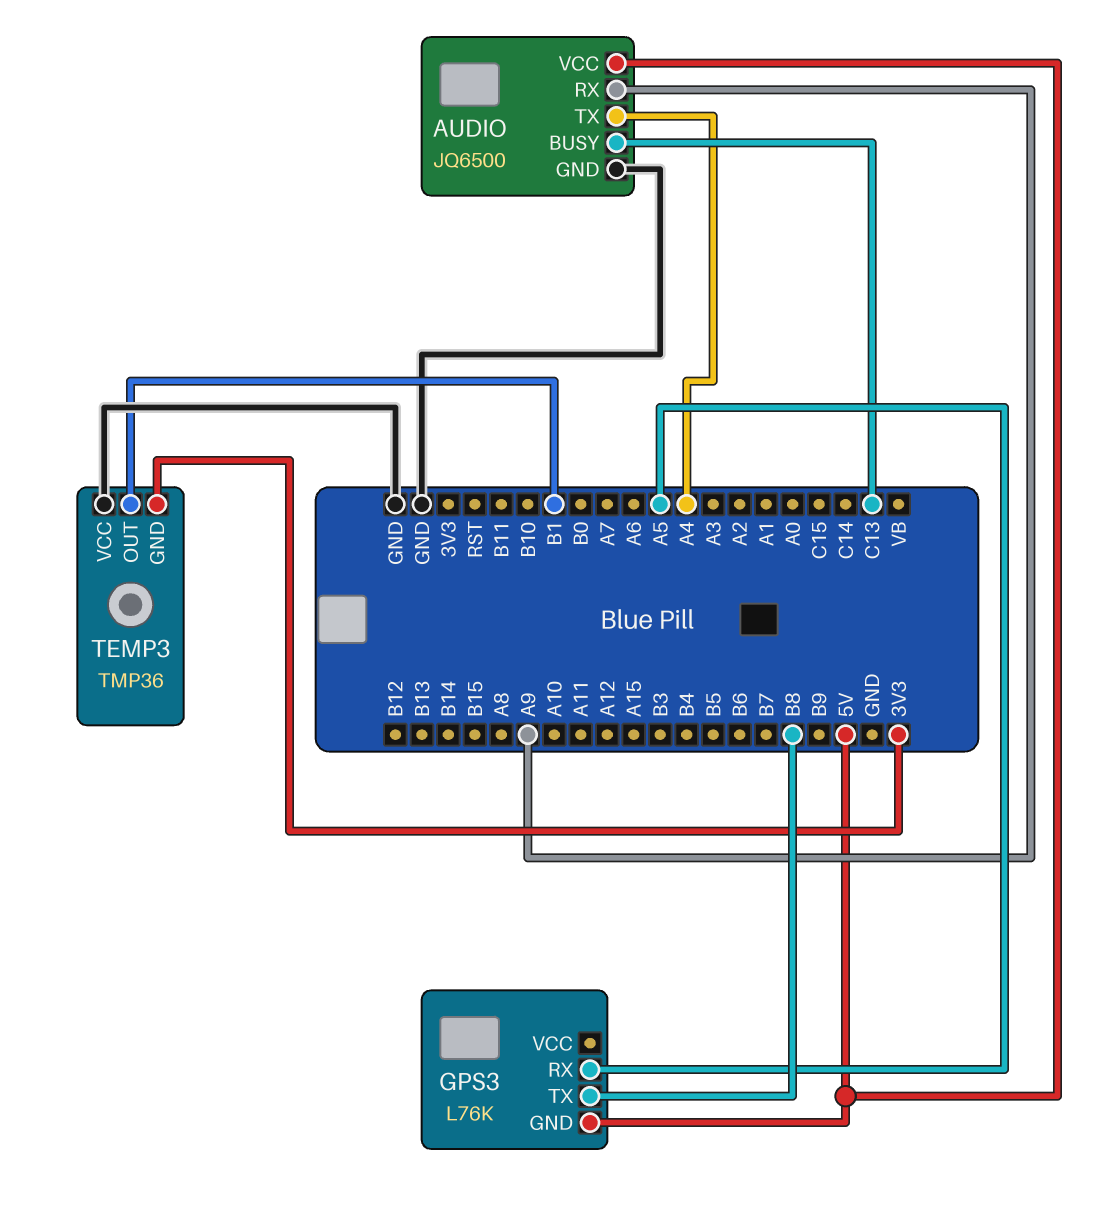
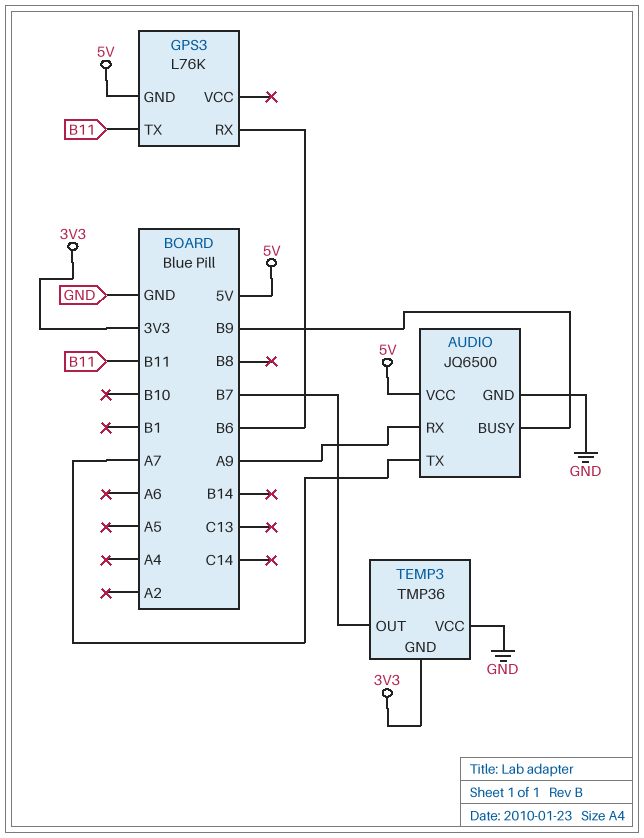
AUDIO pin BUSY: C13 -> B9
AUDIO pin TX: A4 -> A7
GPS3 pin RX: A5 -> B6
GPS3 pin TX: B8 -> B11
TEMP3 pin OUT: B1 -> B7

